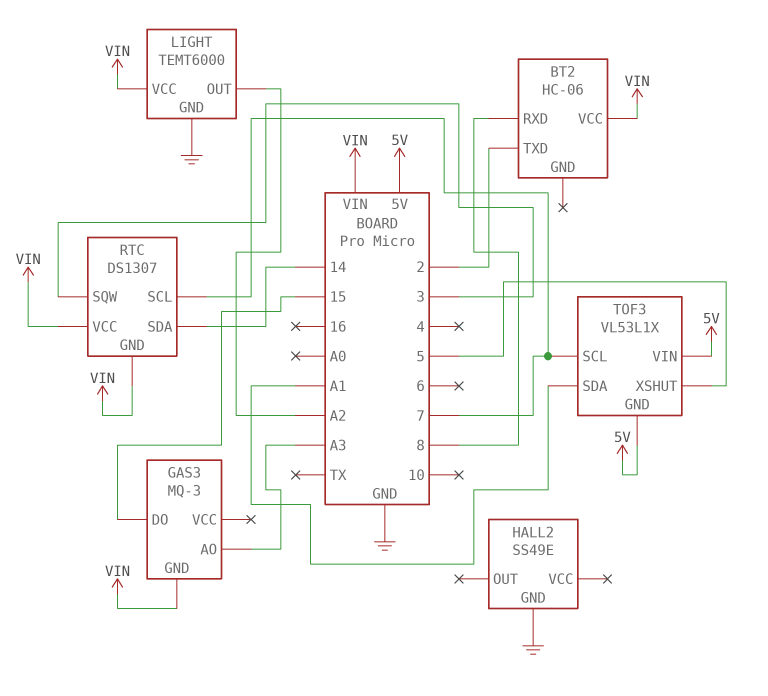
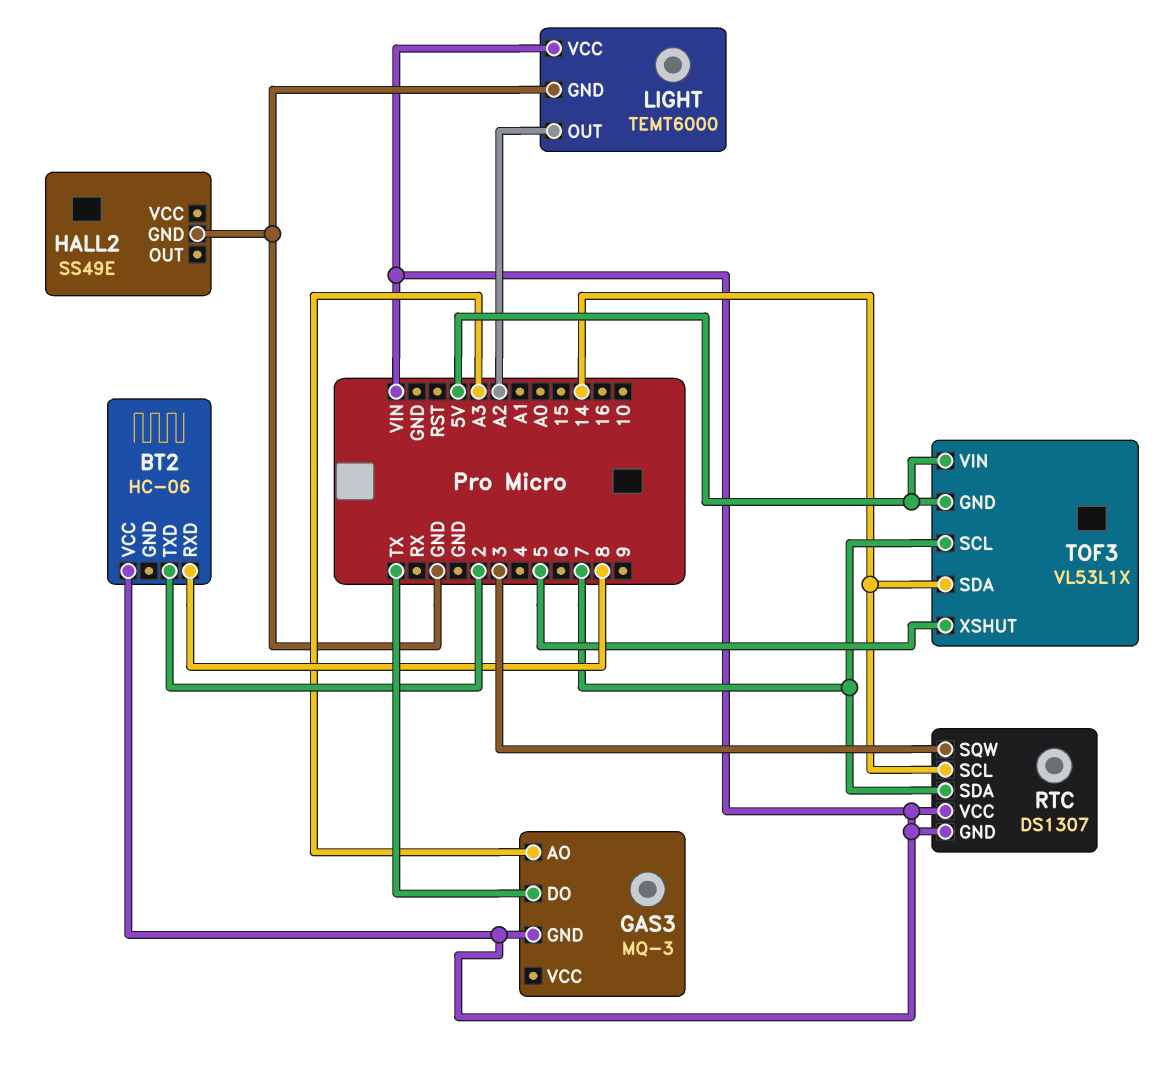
GAS3 pin DO: 15 -> TX
RTC pin SCL: 7 -> 14
RTC pin SDA: 14 -> 7
TOF3 pin SDA: A1 -> 14

